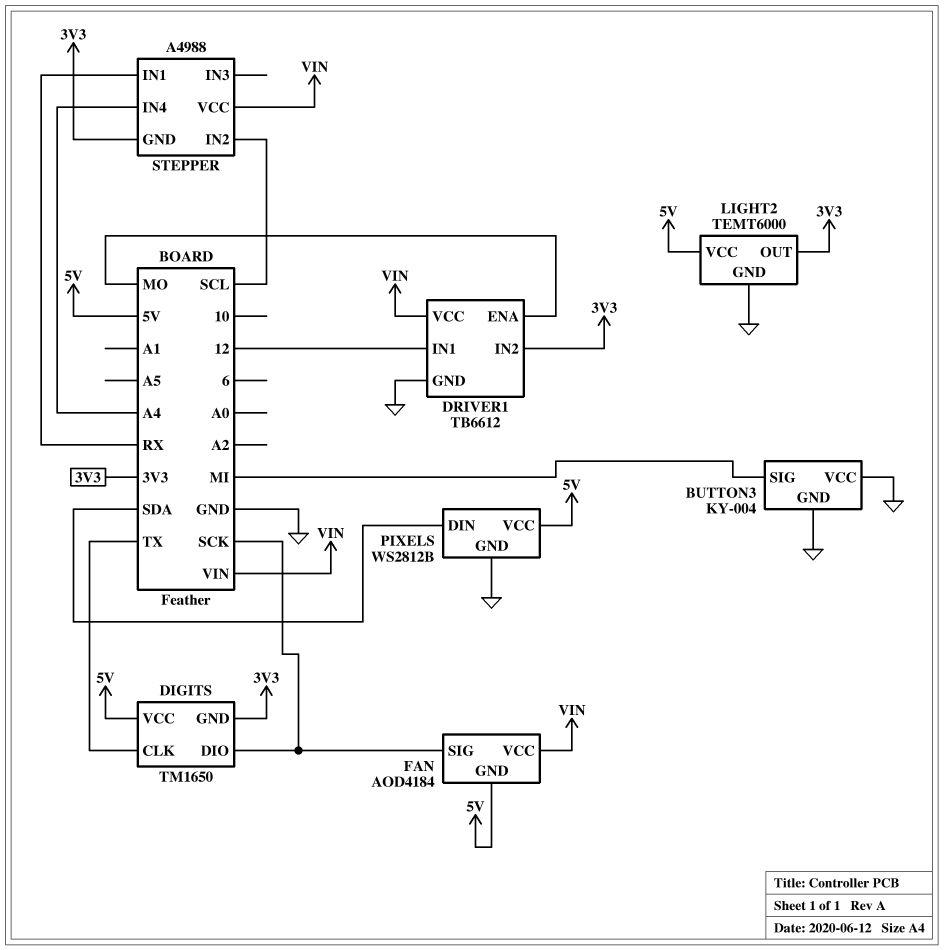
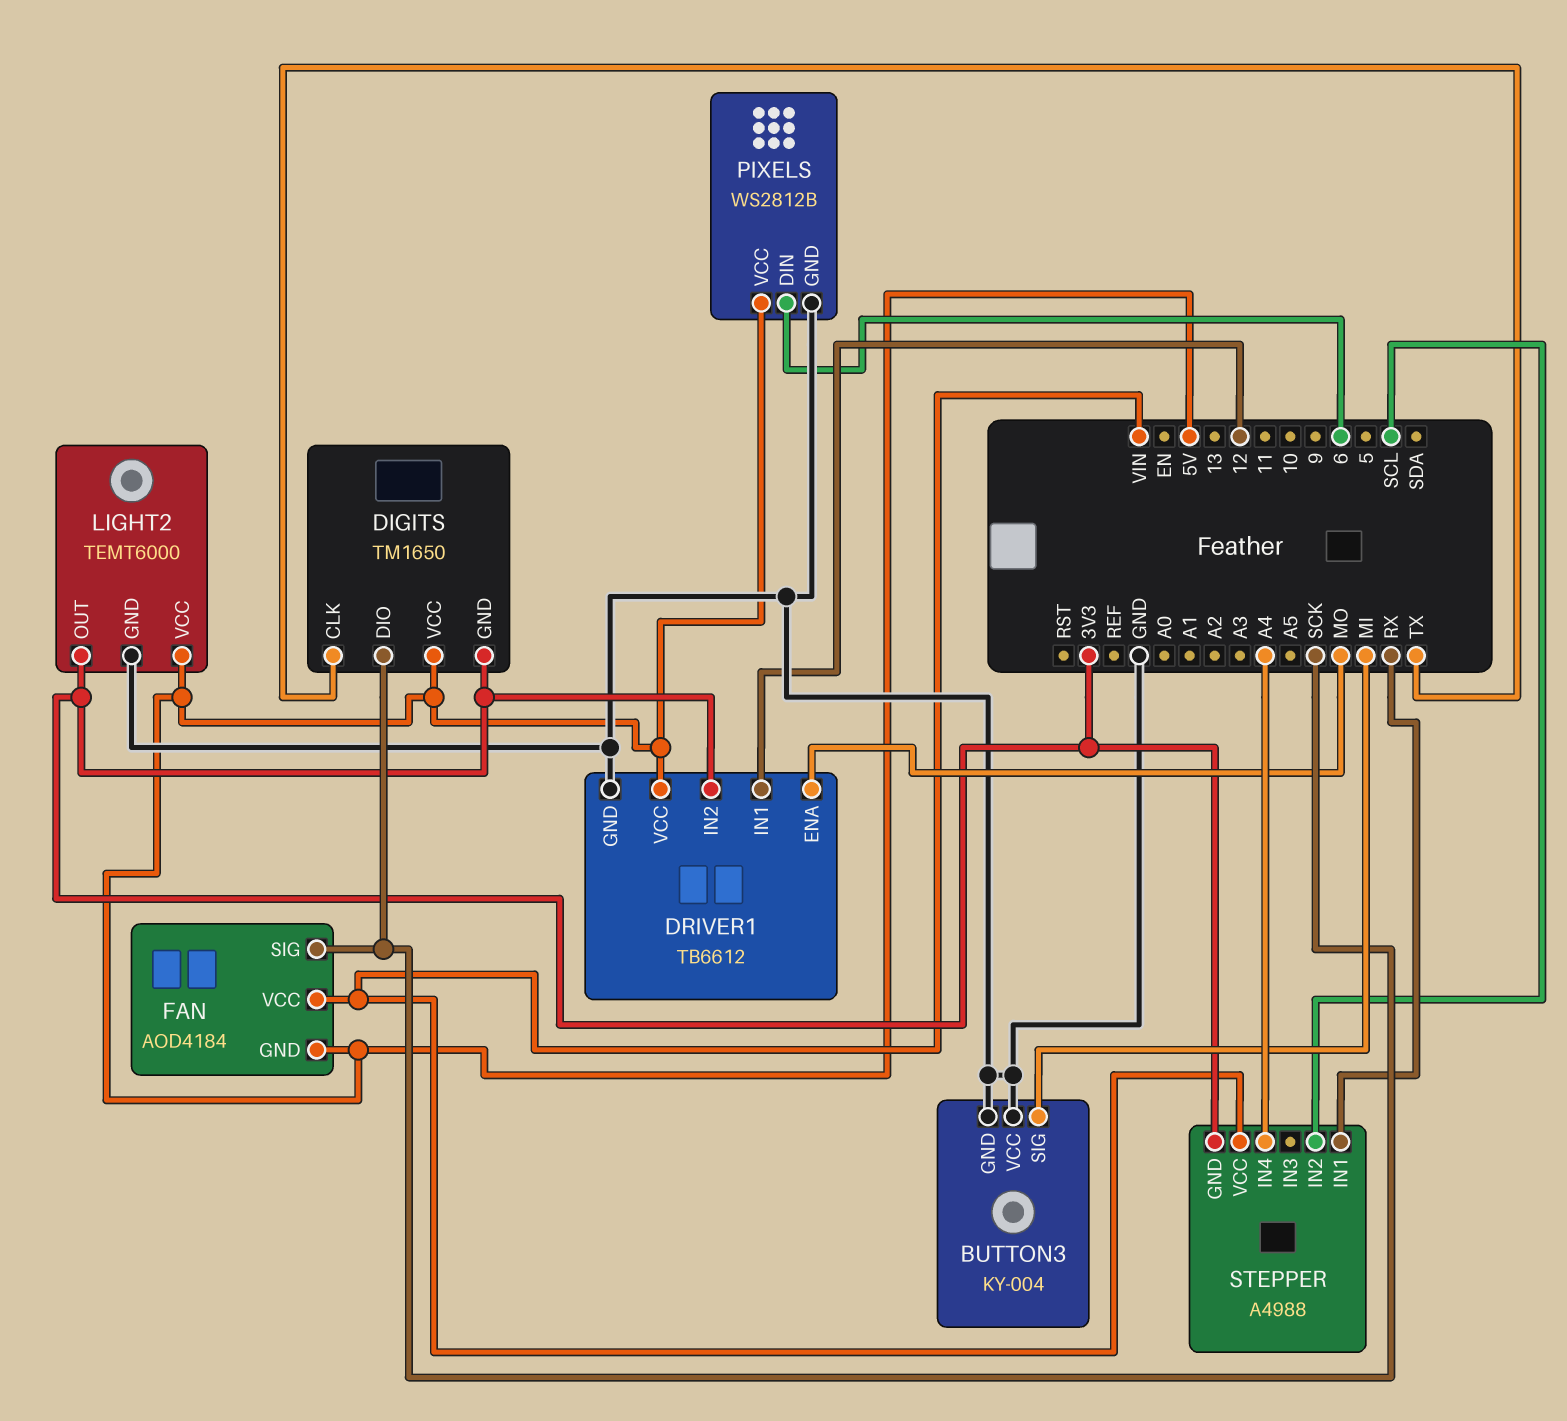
DRIVER1 pin VCC: VIN -> 5V
PIXELS pin DIN: SDA -> 6

